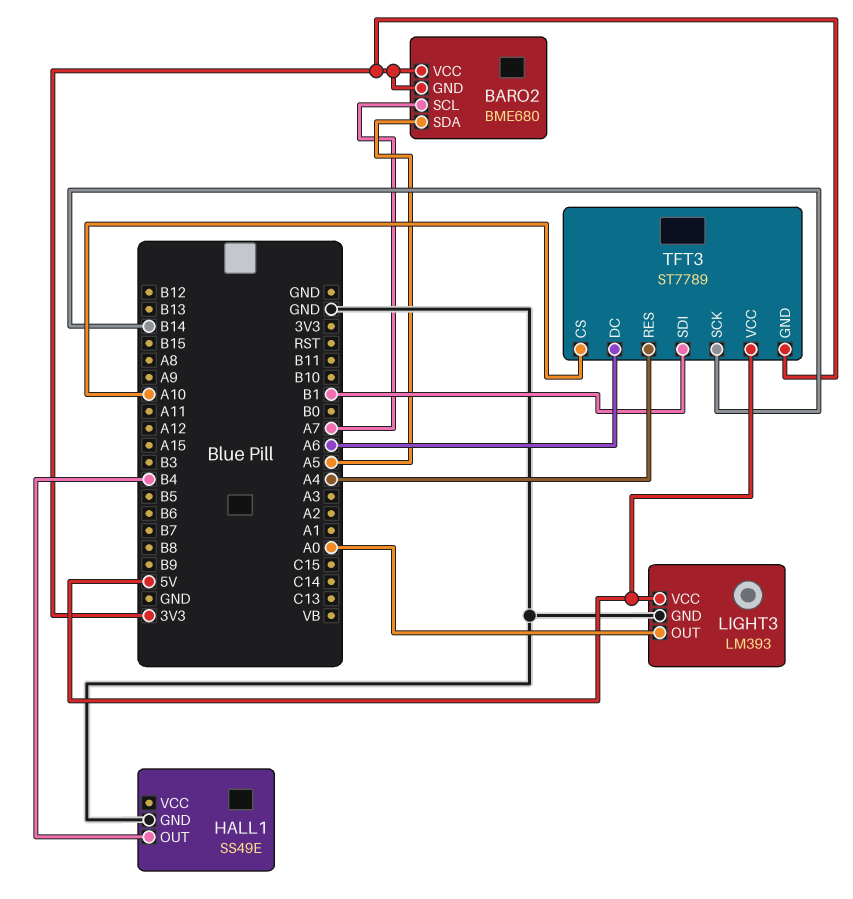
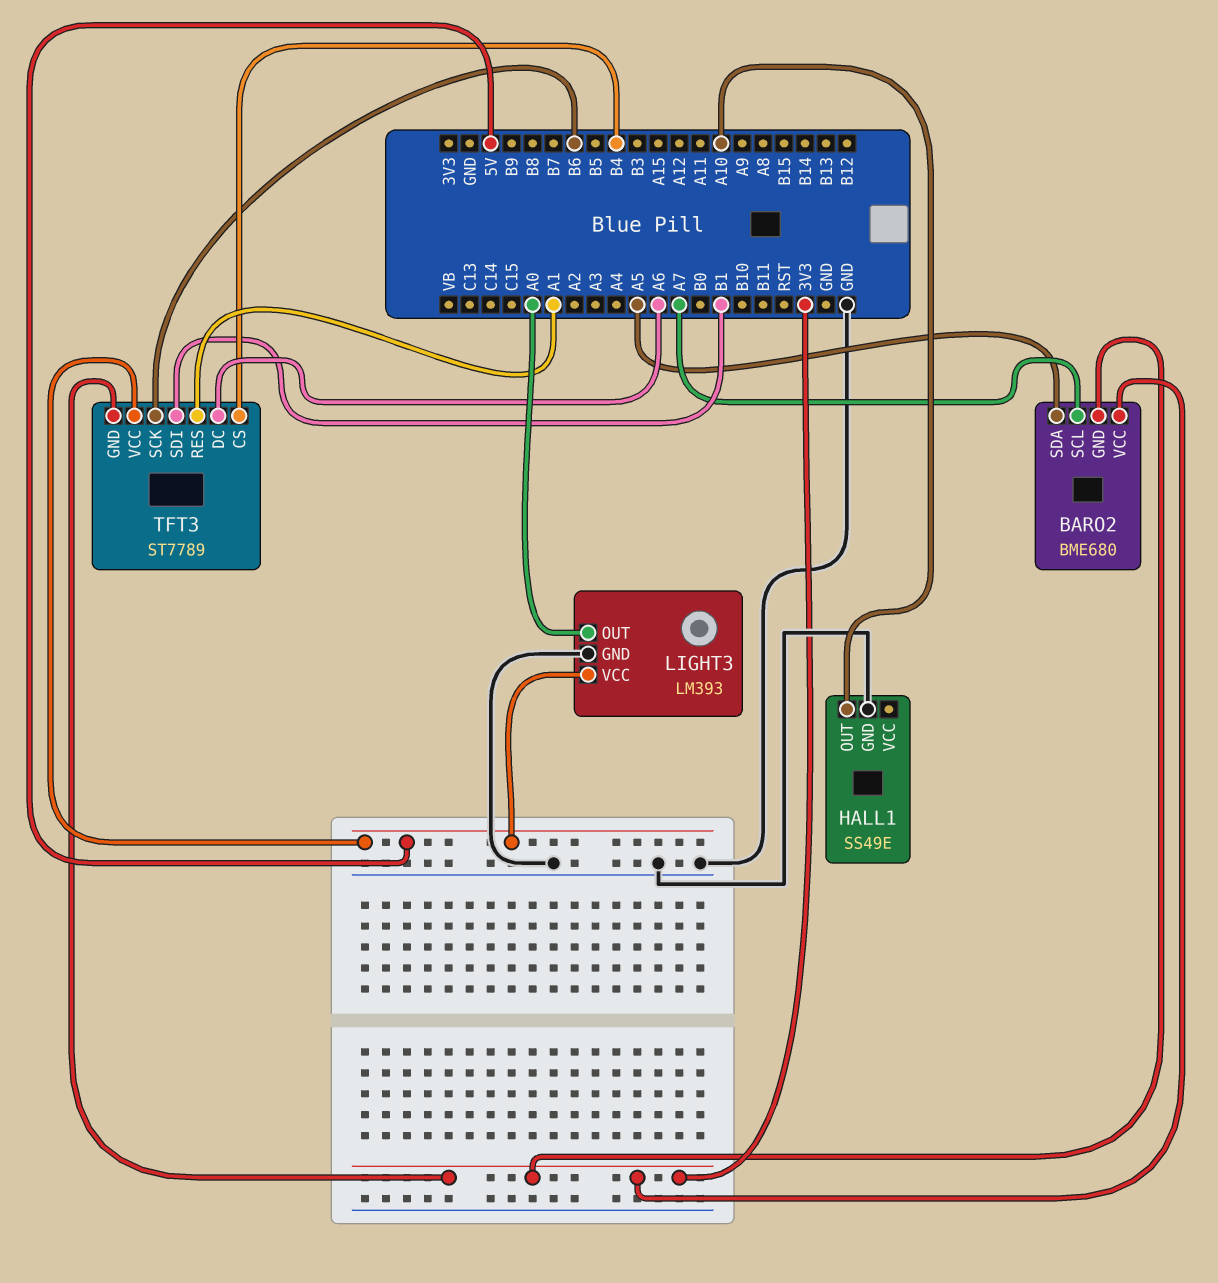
HALL1 pin OUT: B4 -> A10
TFT3 pin CS: A10 -> B4
TFT3 pin RES: A4 -> A1
TFT3 pin SCK: B14 -> B6

